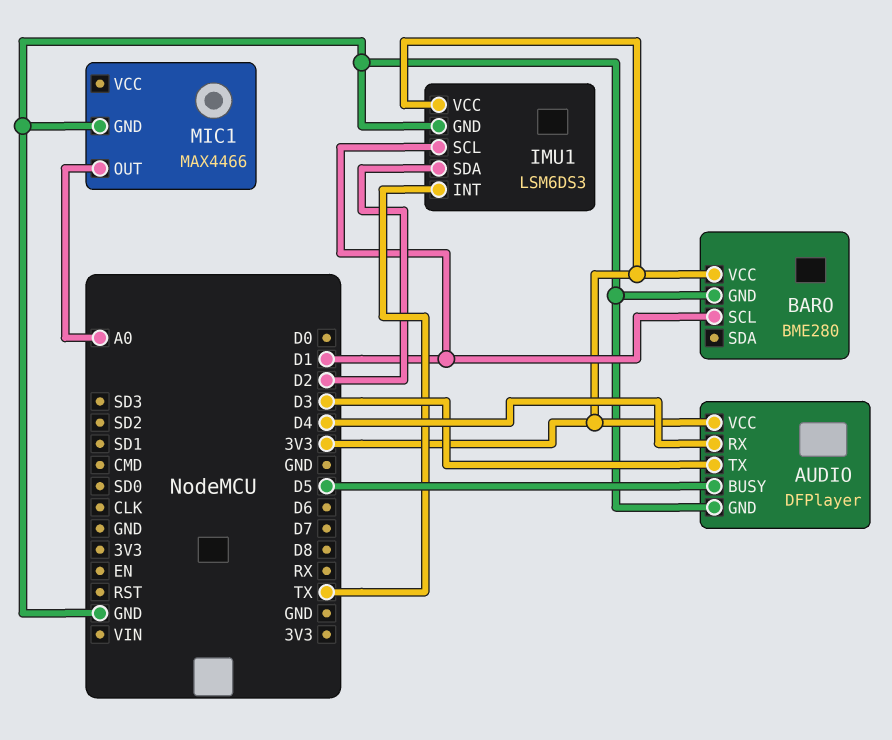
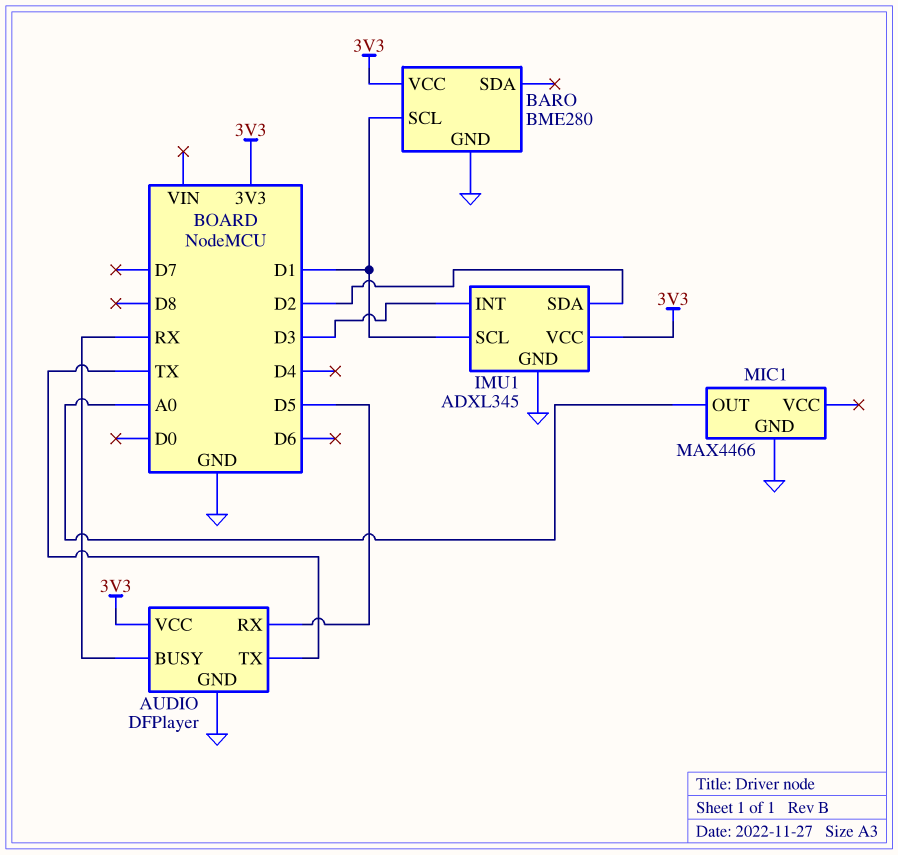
AUDIO pin BUSY: D5 -> RX
AUDIO pin RX: D4 -> D5
AUDIO pin TX: D3 -> TX
IMU1: LSM6DS3 -> ADXL345
IMU1 pin INT: TX -> D3

